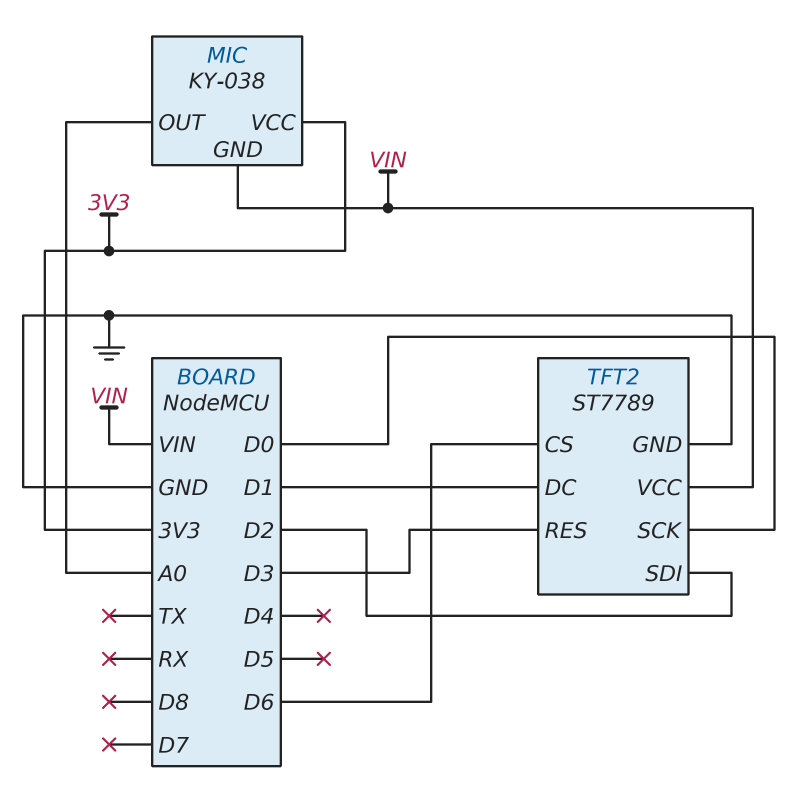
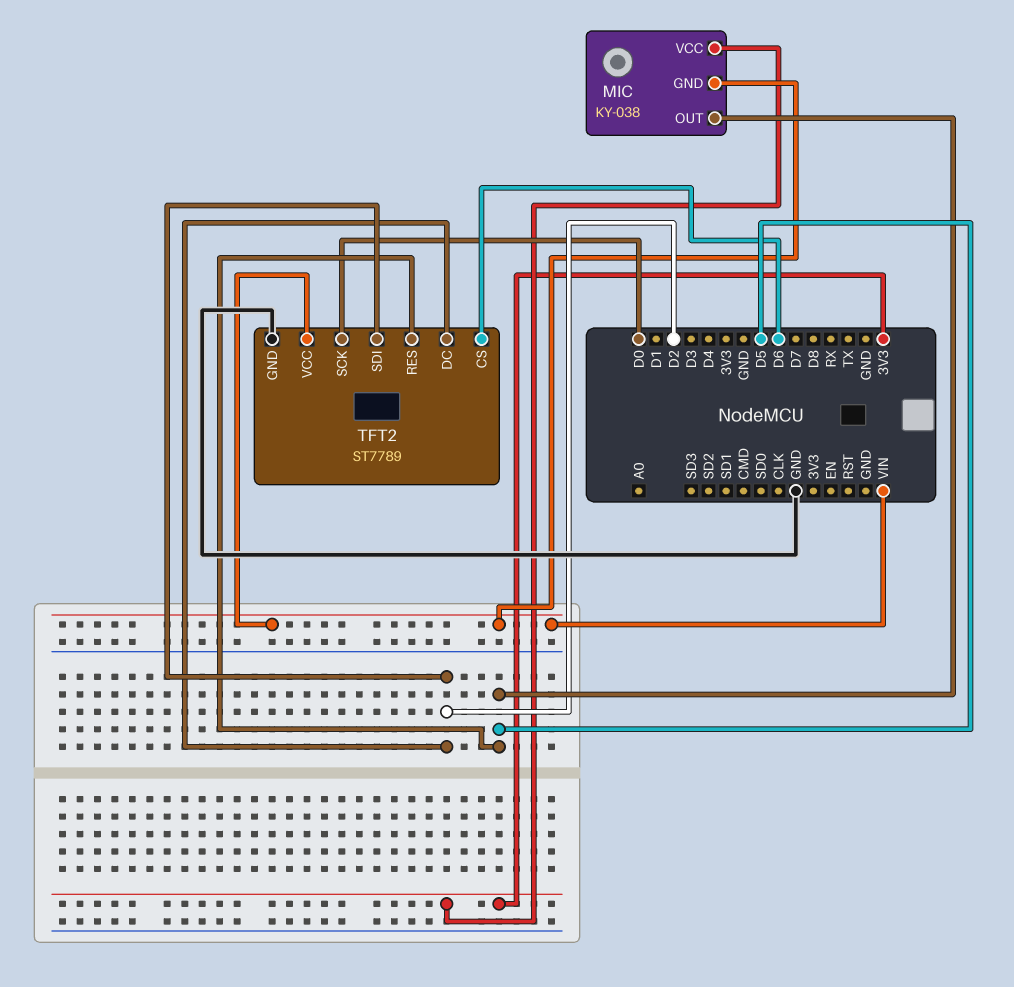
MIC pin OUT: A0 -> D5
TFT2 pin DC: D1 -> D2
TFT2 pin RES: D3 -> D5

